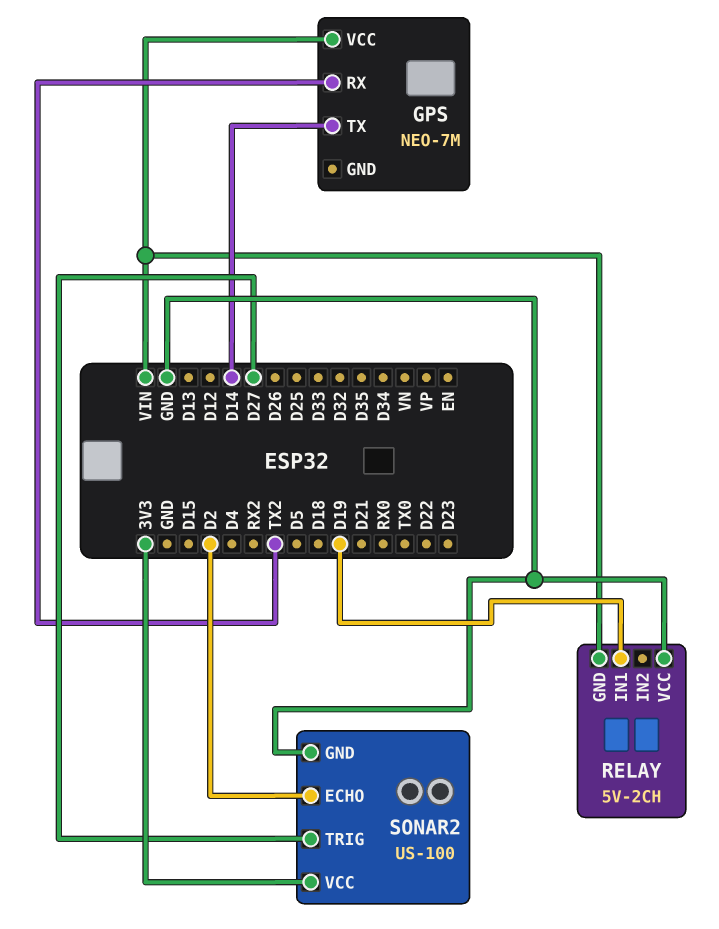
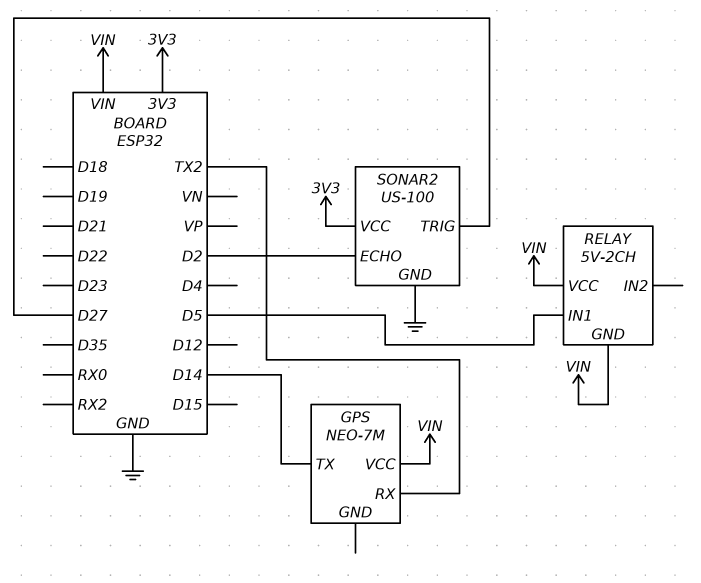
RELAY pin IN1: D19 -> D5
RELAY pin VCC: GND -> VIN

